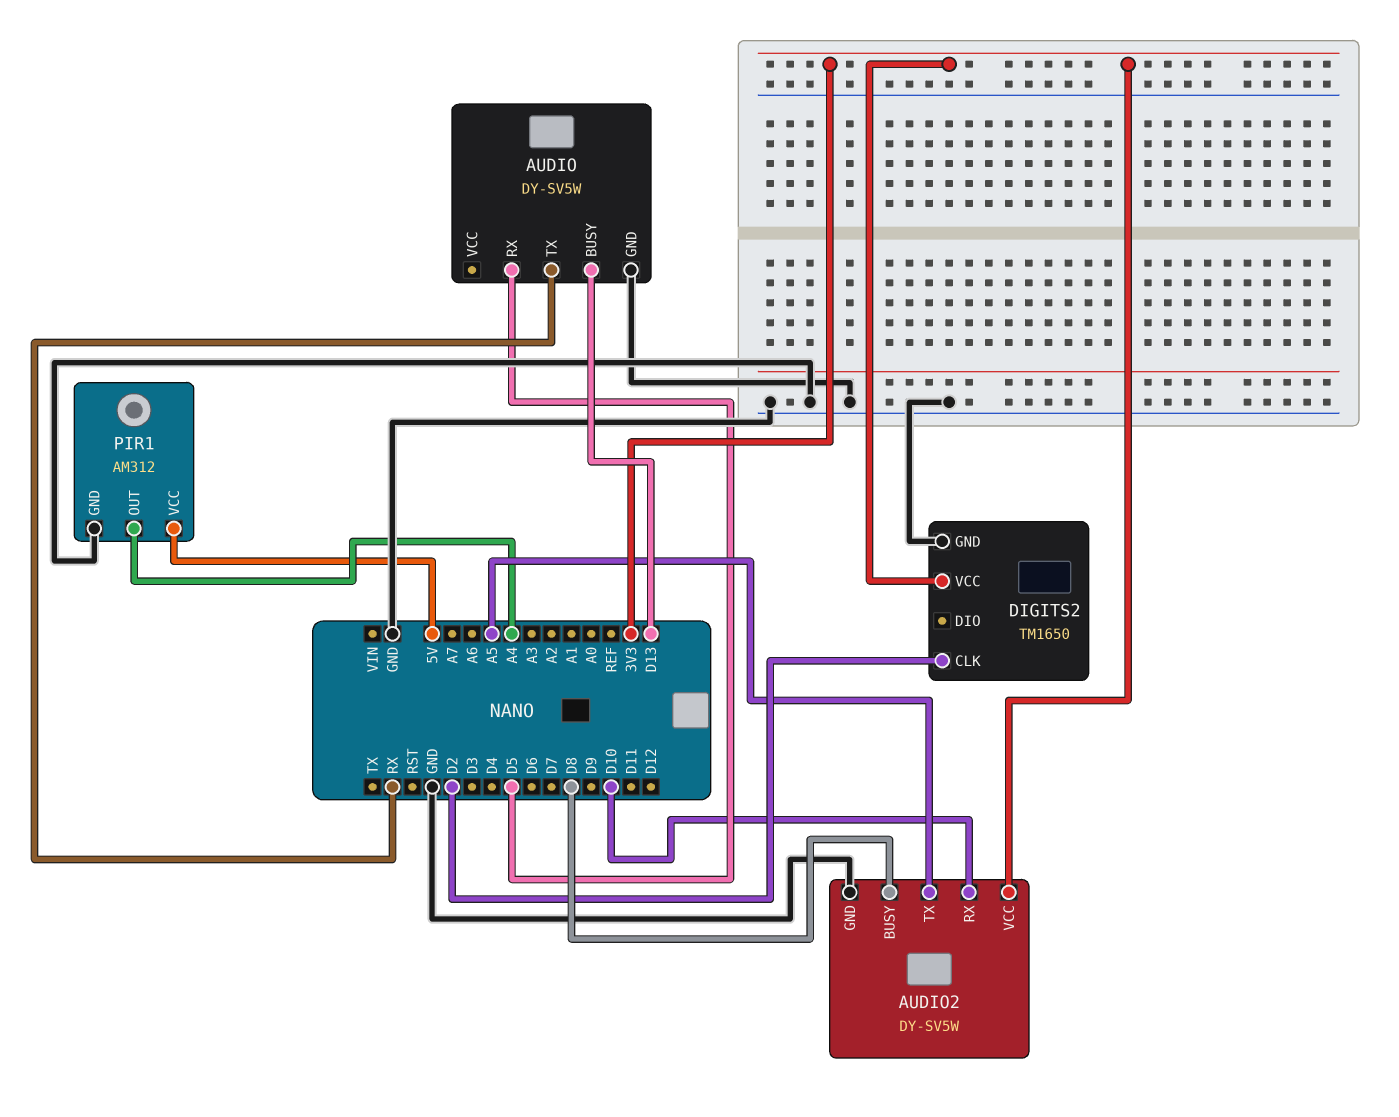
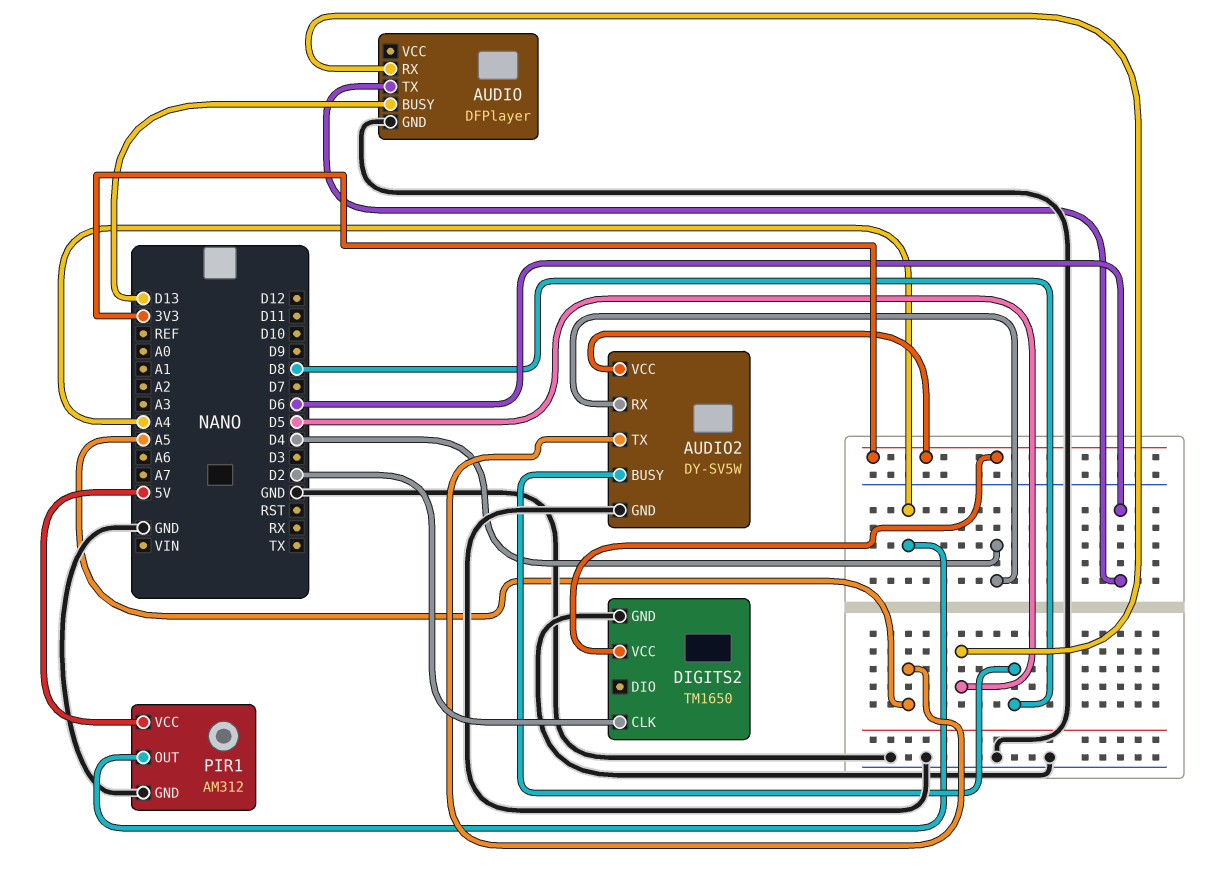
AUDIO: DY-SV5W -> DFPlayer
AUDIO pin TX: RX -> D6
AUDIO2 pin RX: D10 -> D4

